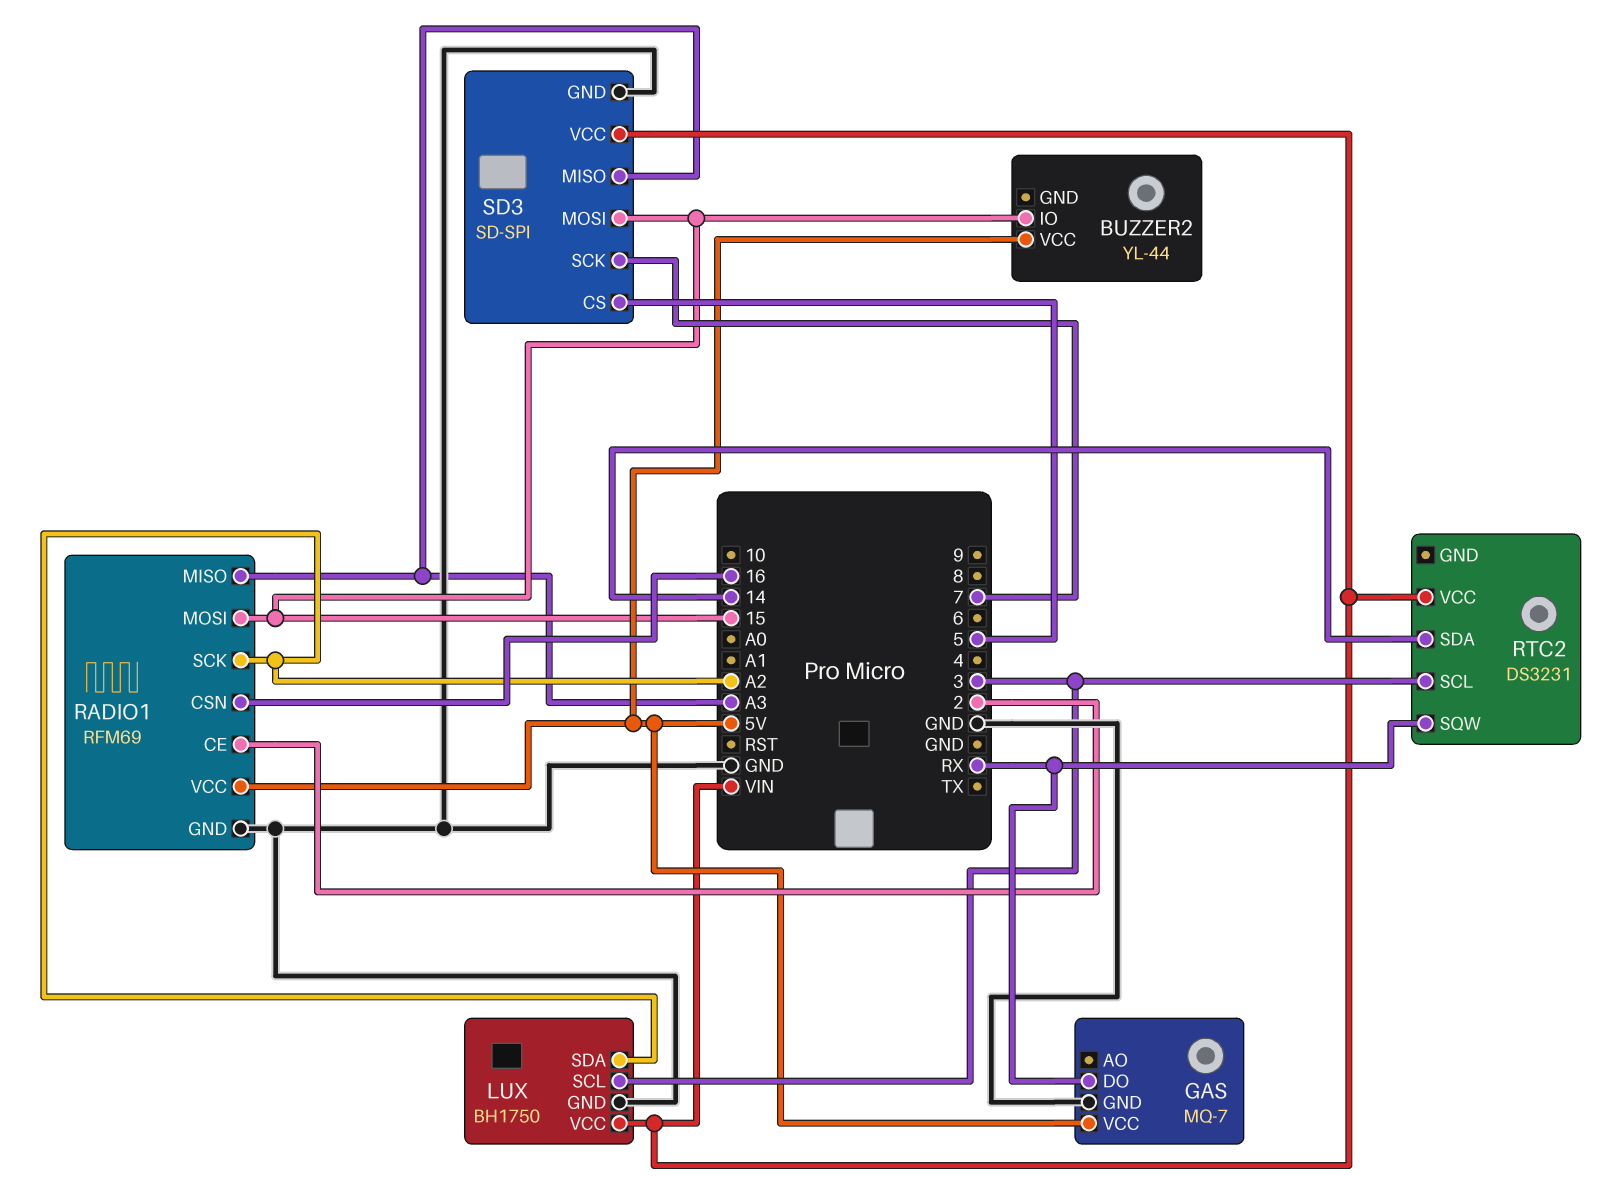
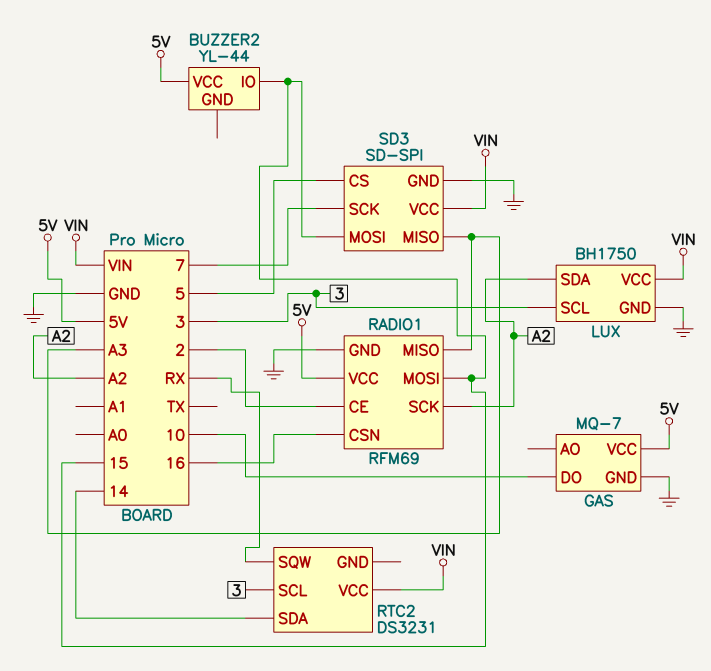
GAS pin DO: RX -> 10

